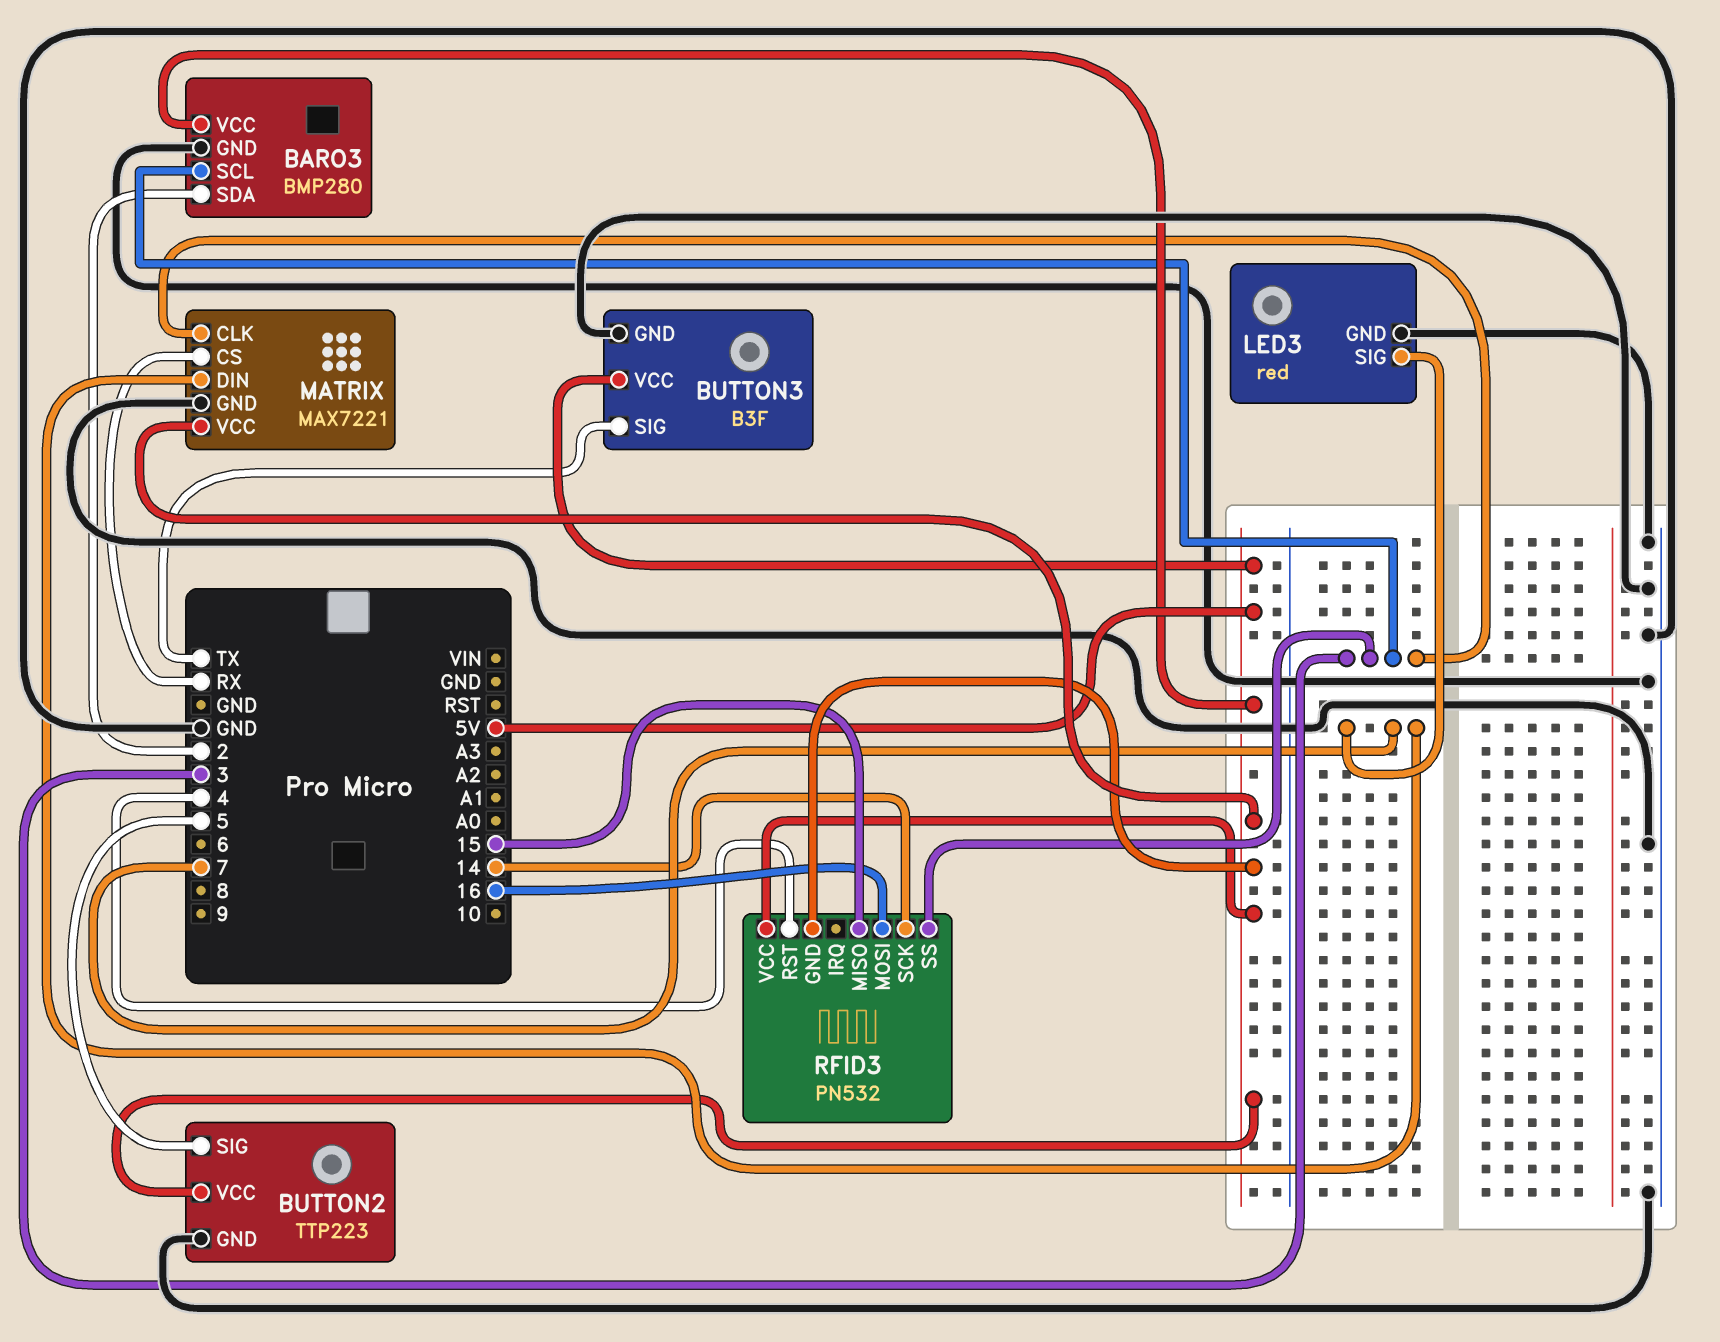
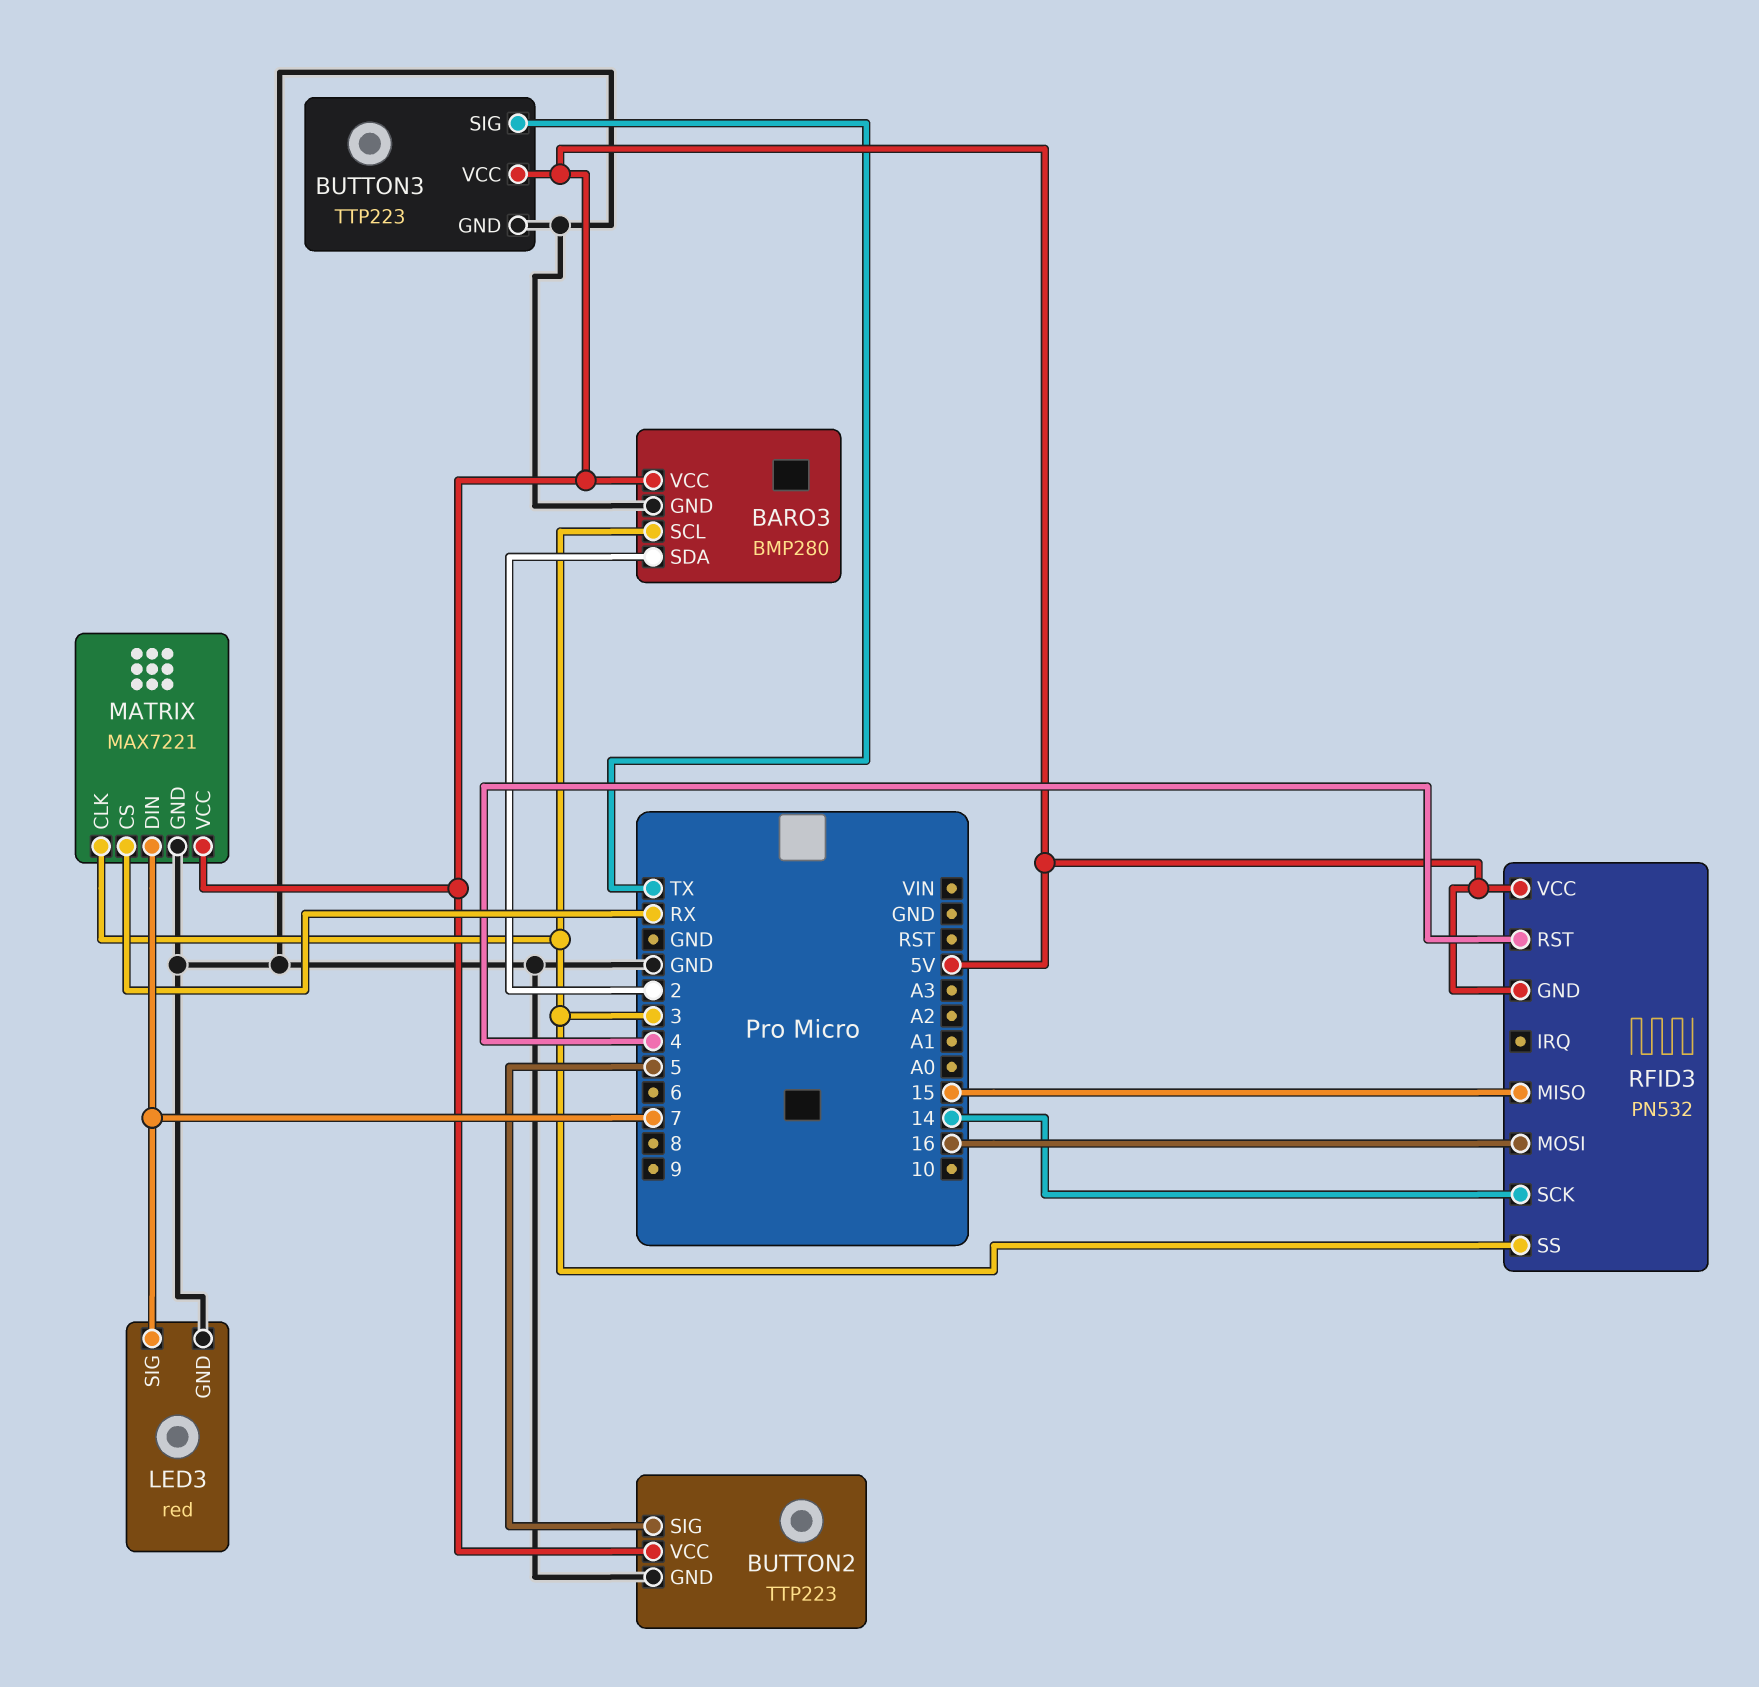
BUTTON3: B3F -> TTP223

